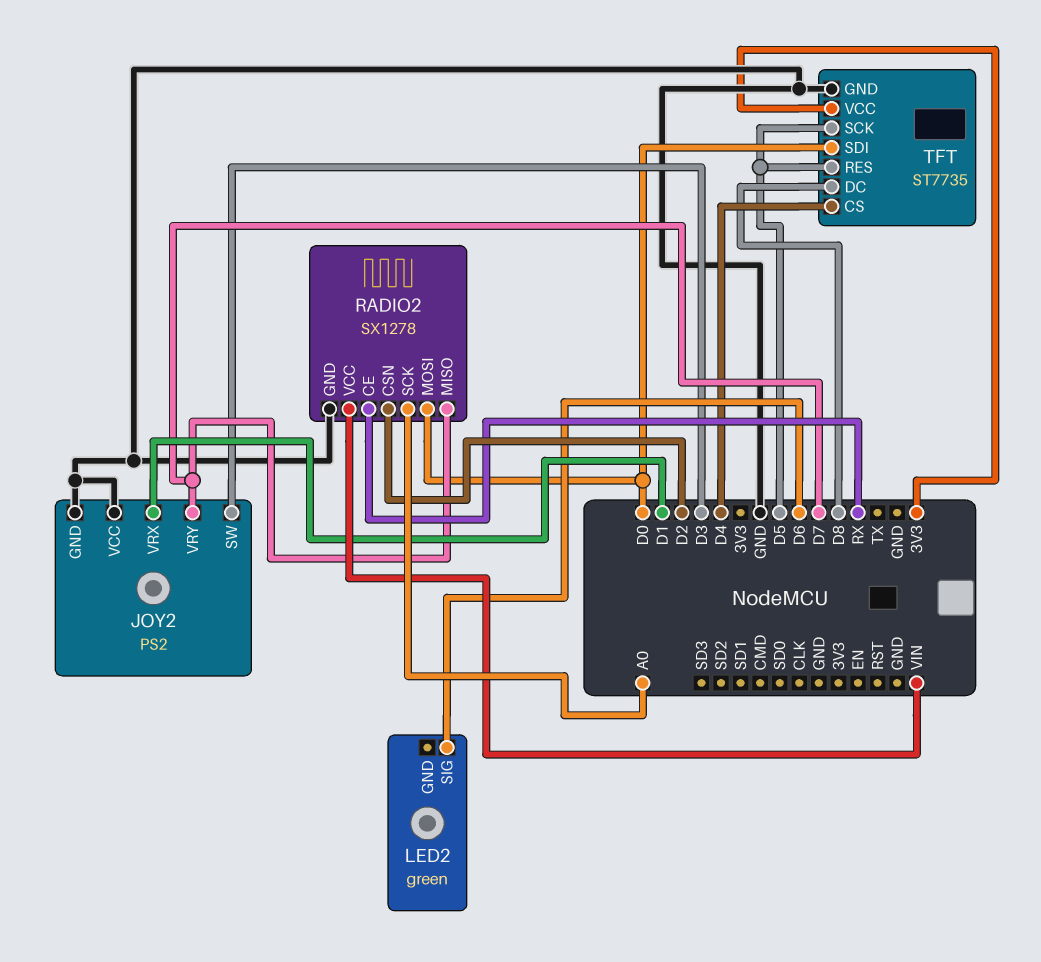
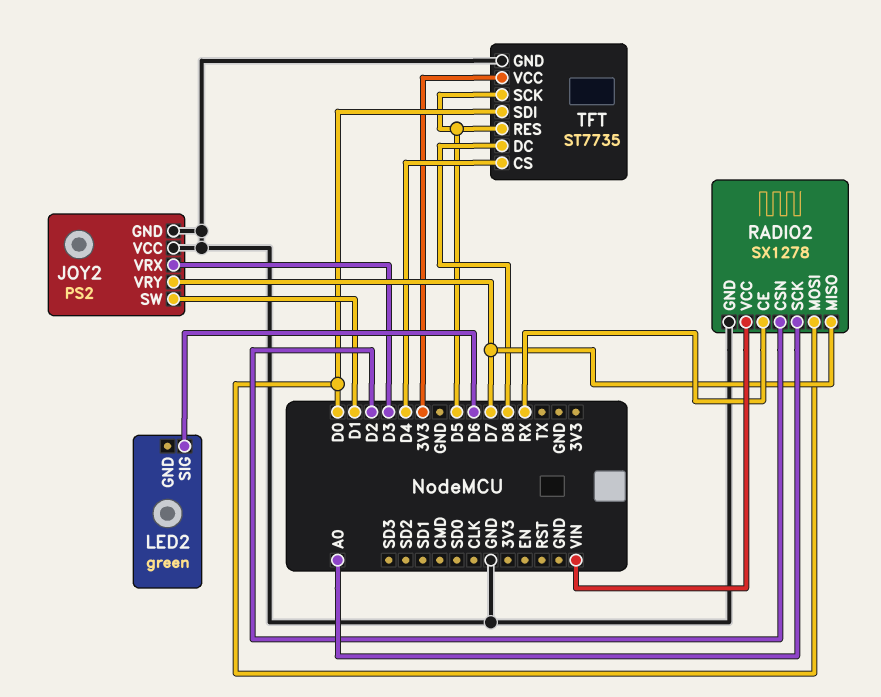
JOY2 pin SW: D3 -> D1
JOY2 pin VRX: D1 -> D3

